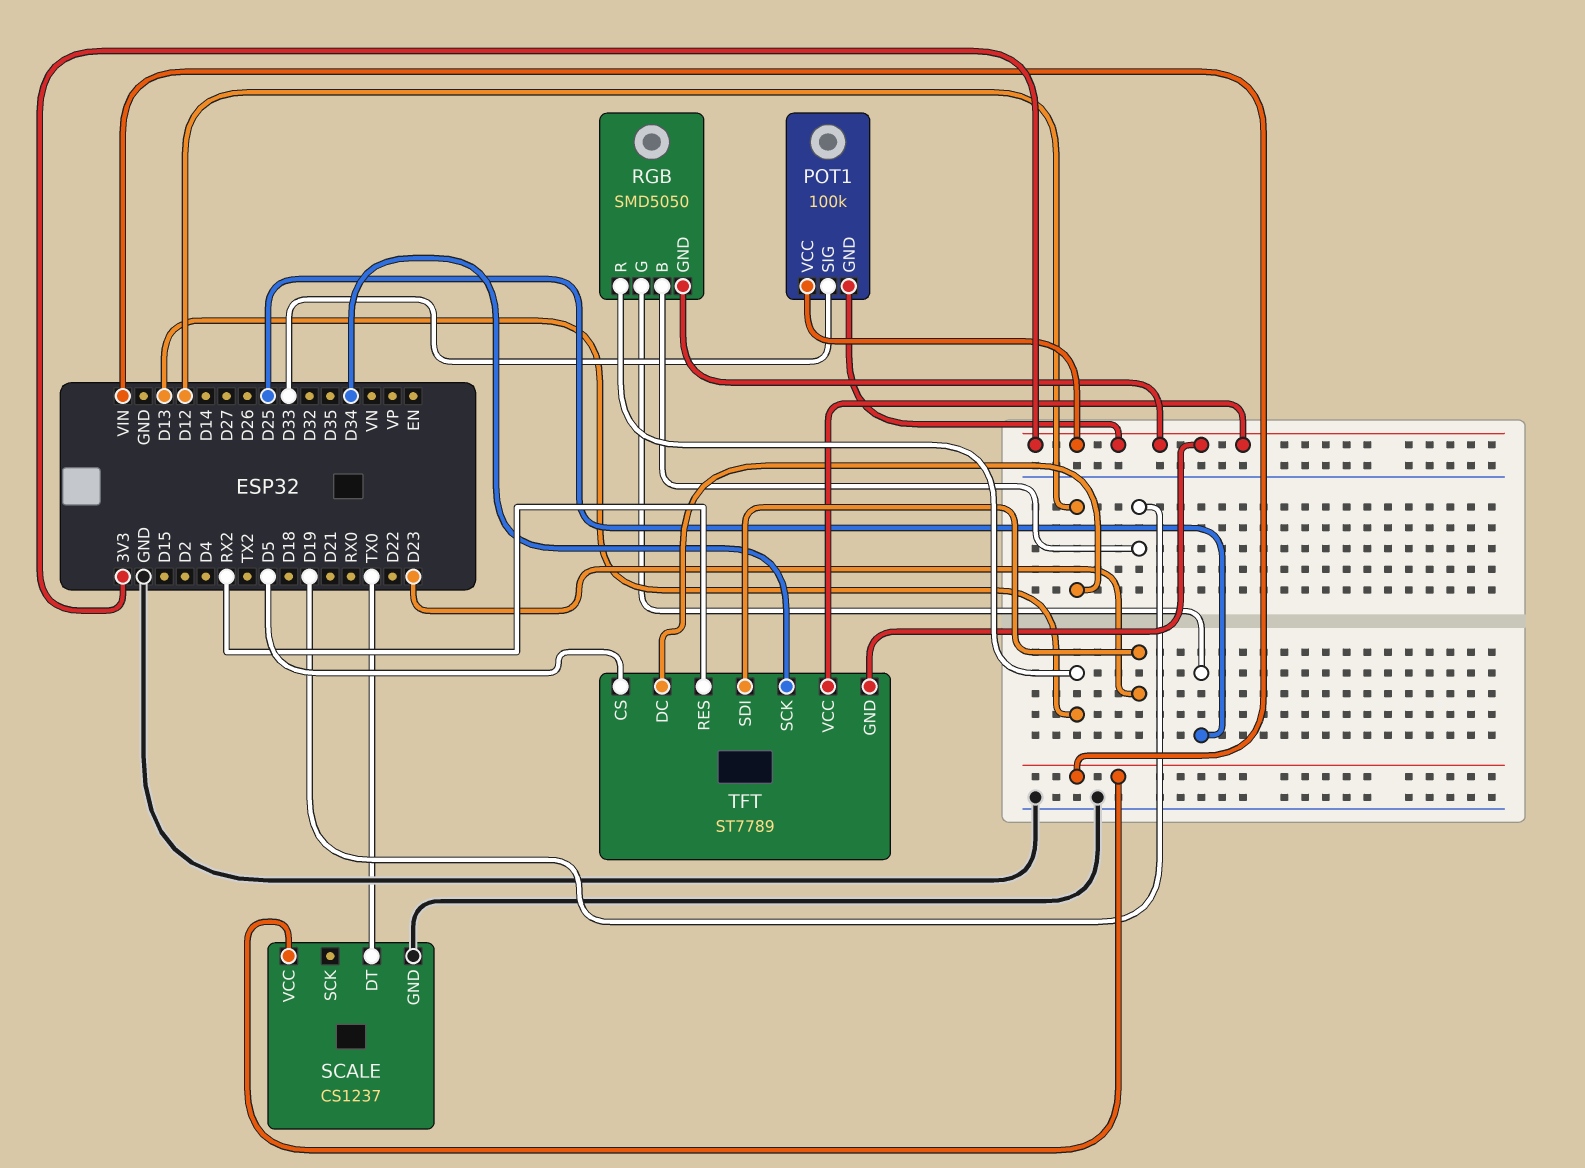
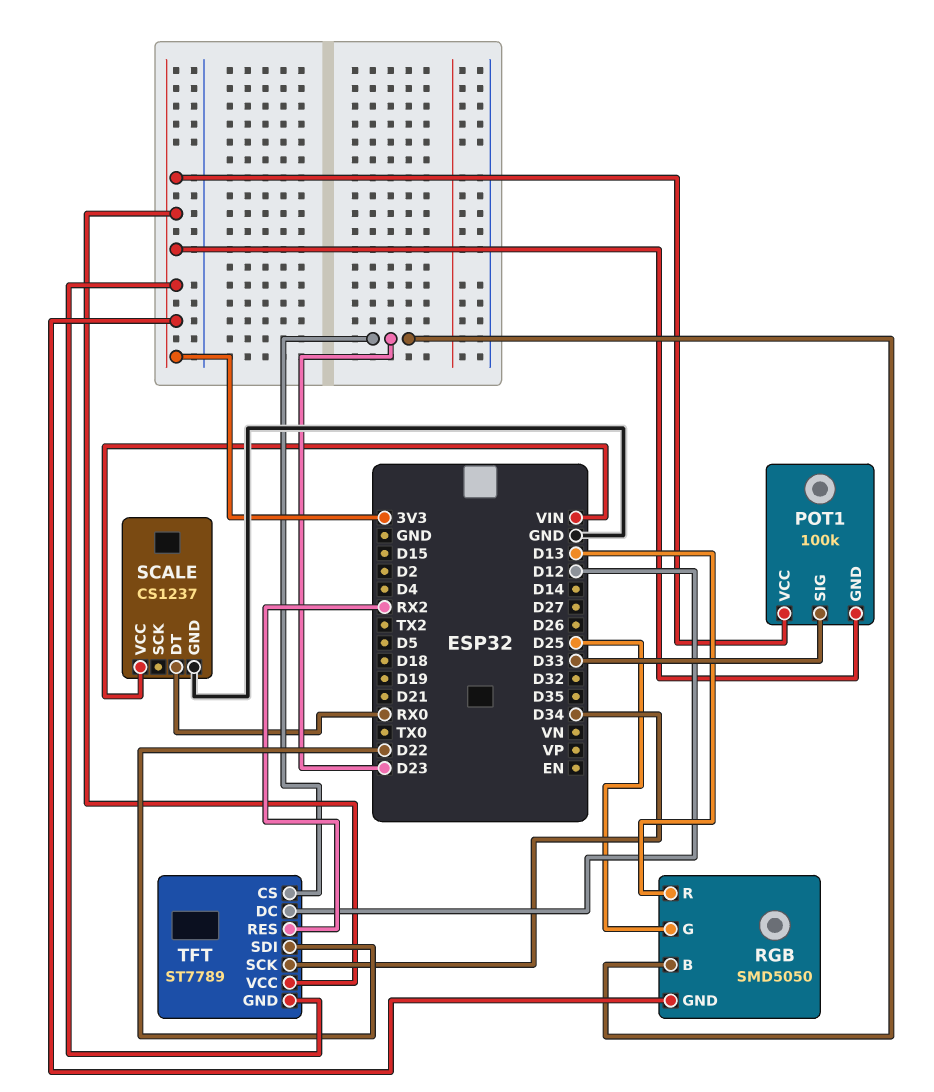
RGB pin B: D19 -> D23
SCALE pin DT: TX0 -> RX0
TFT pin CS: D5 -> D23
TFT pin SDI: D23 -> D22

